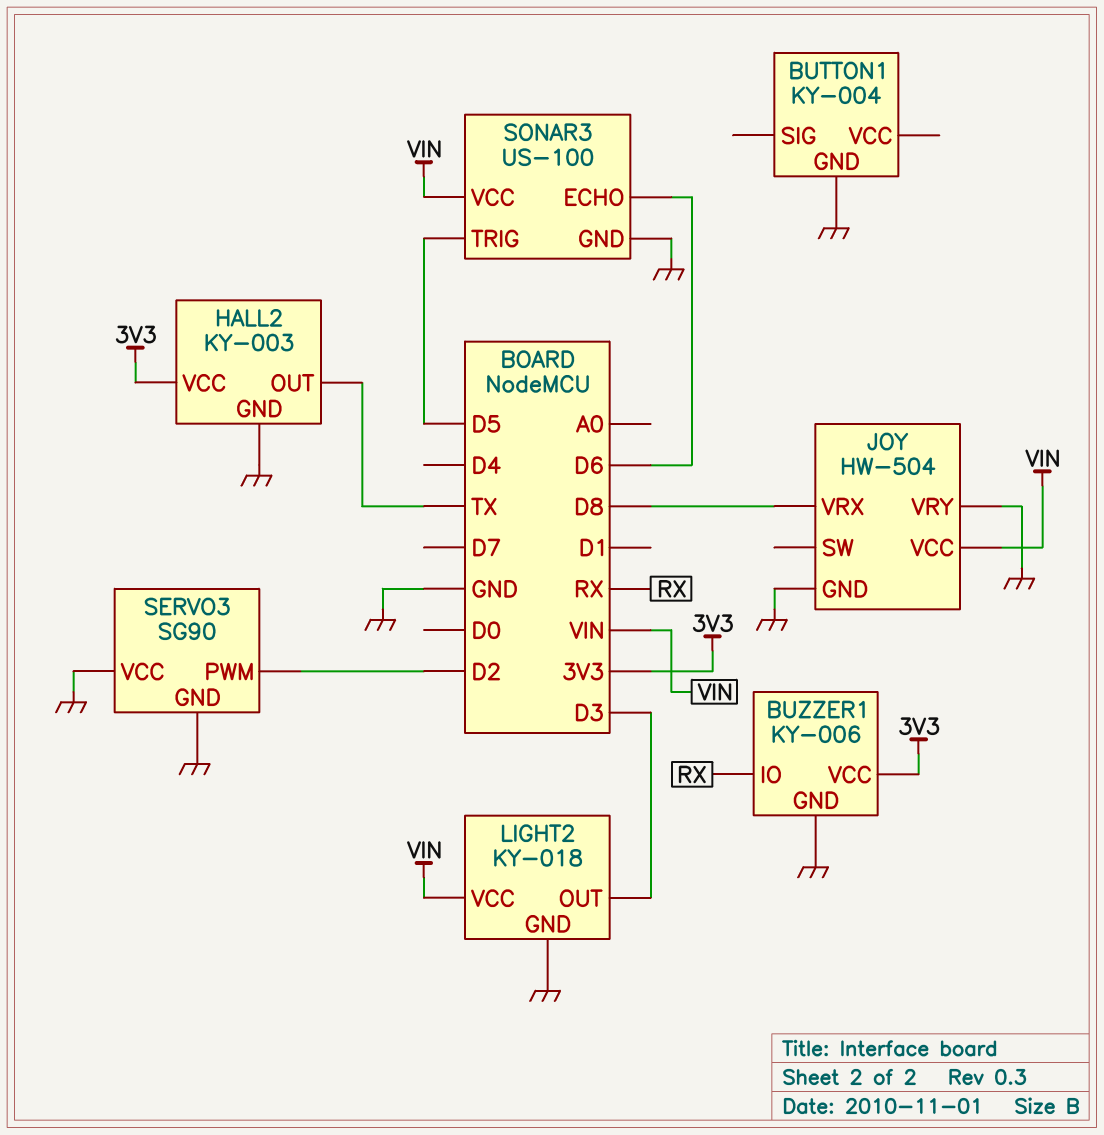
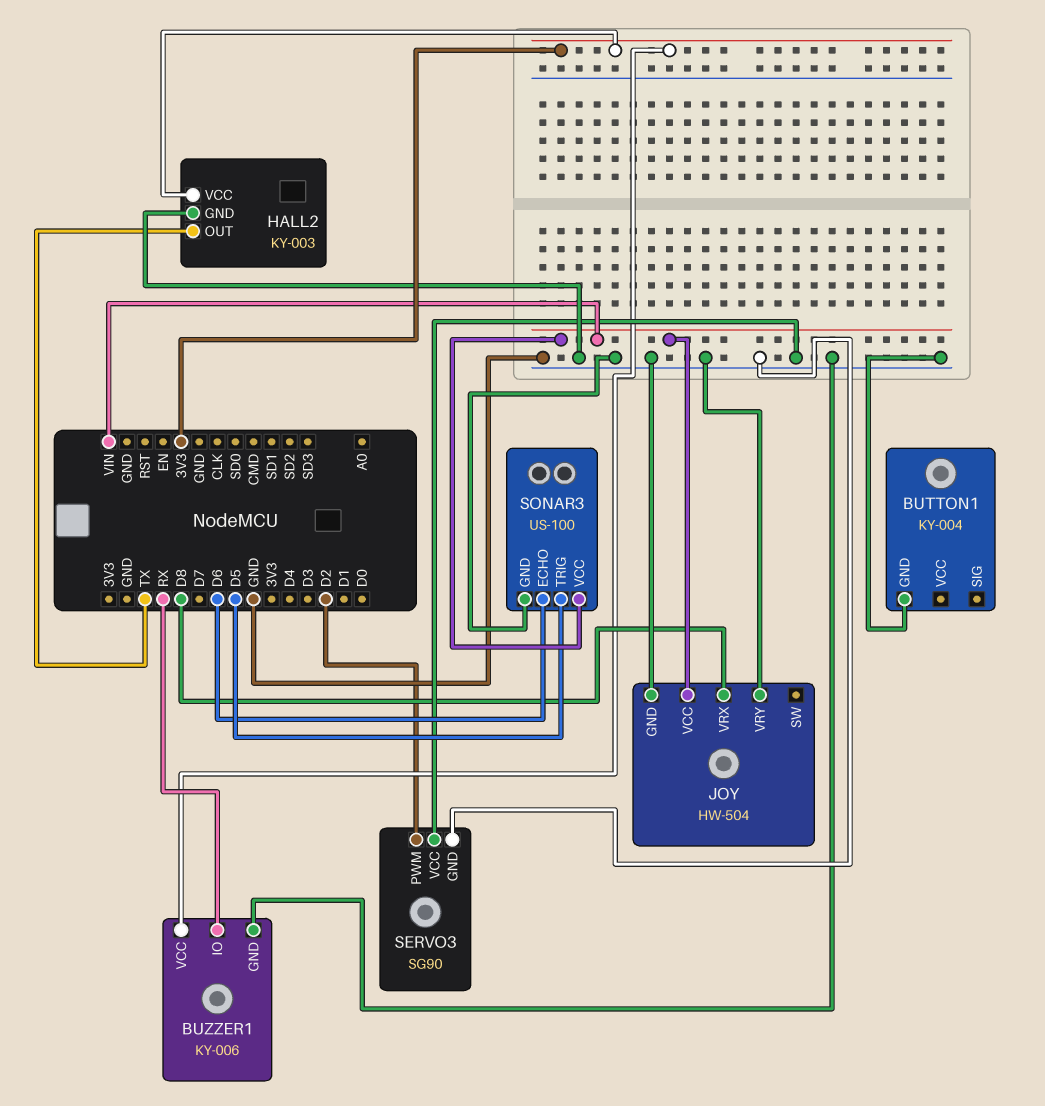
LIGHT2: KY-018 -> none
LIGHT2 pin GND: GND -> none
LIGHT2 pin OUT: D3 -> none
LIGHT2 pin VCC: VIN -> none

